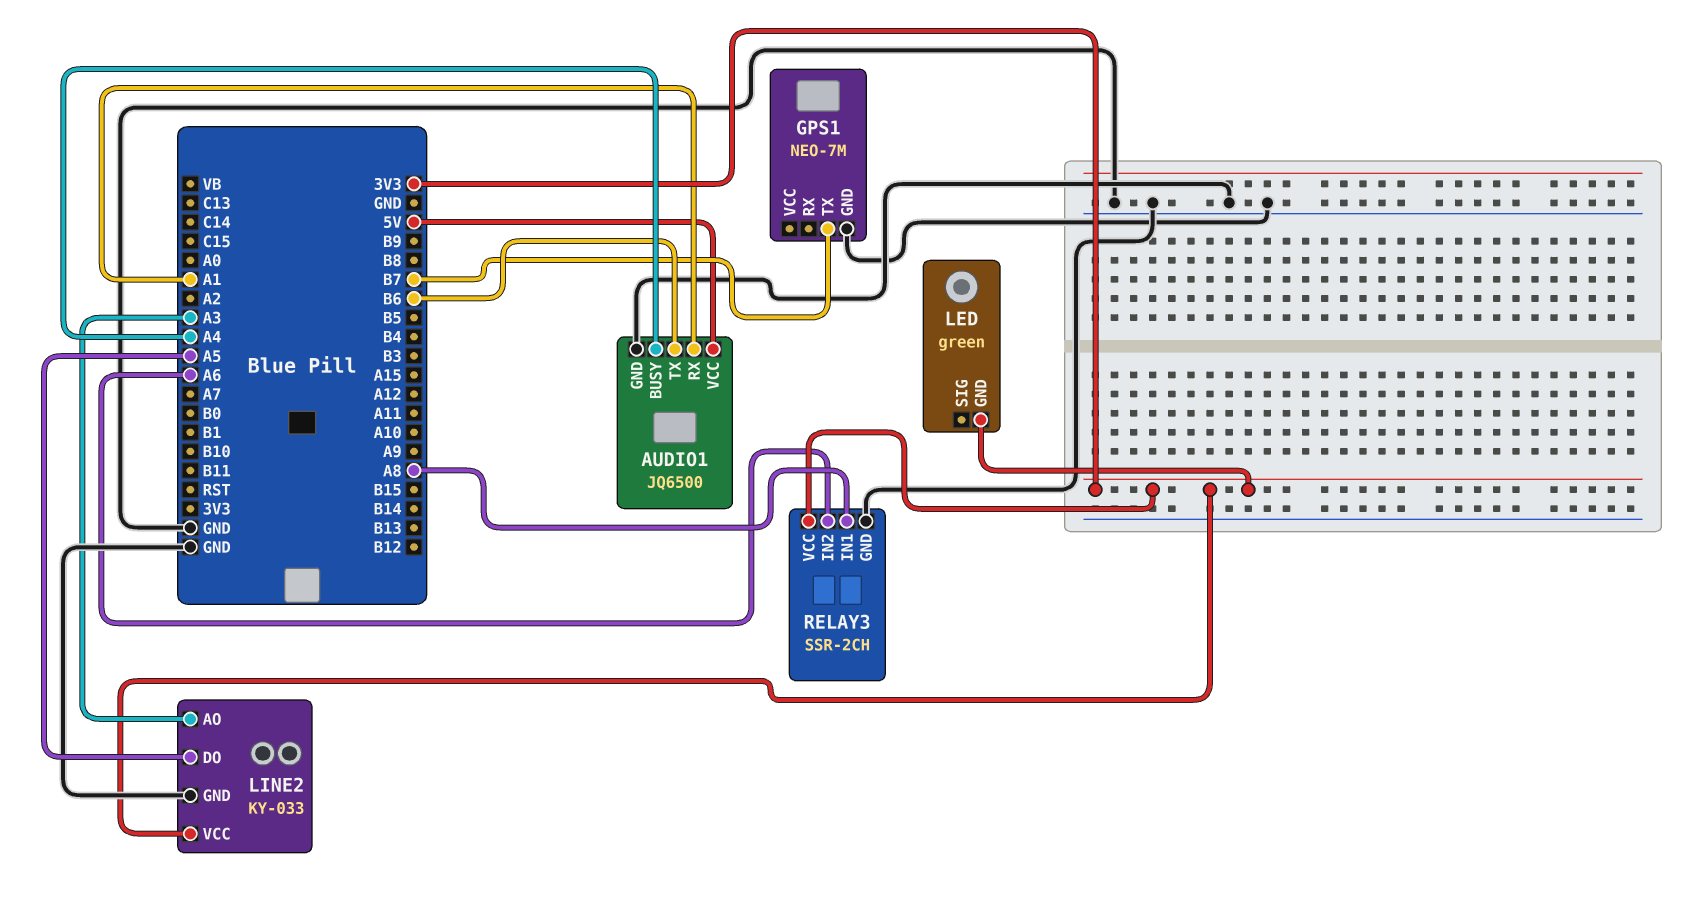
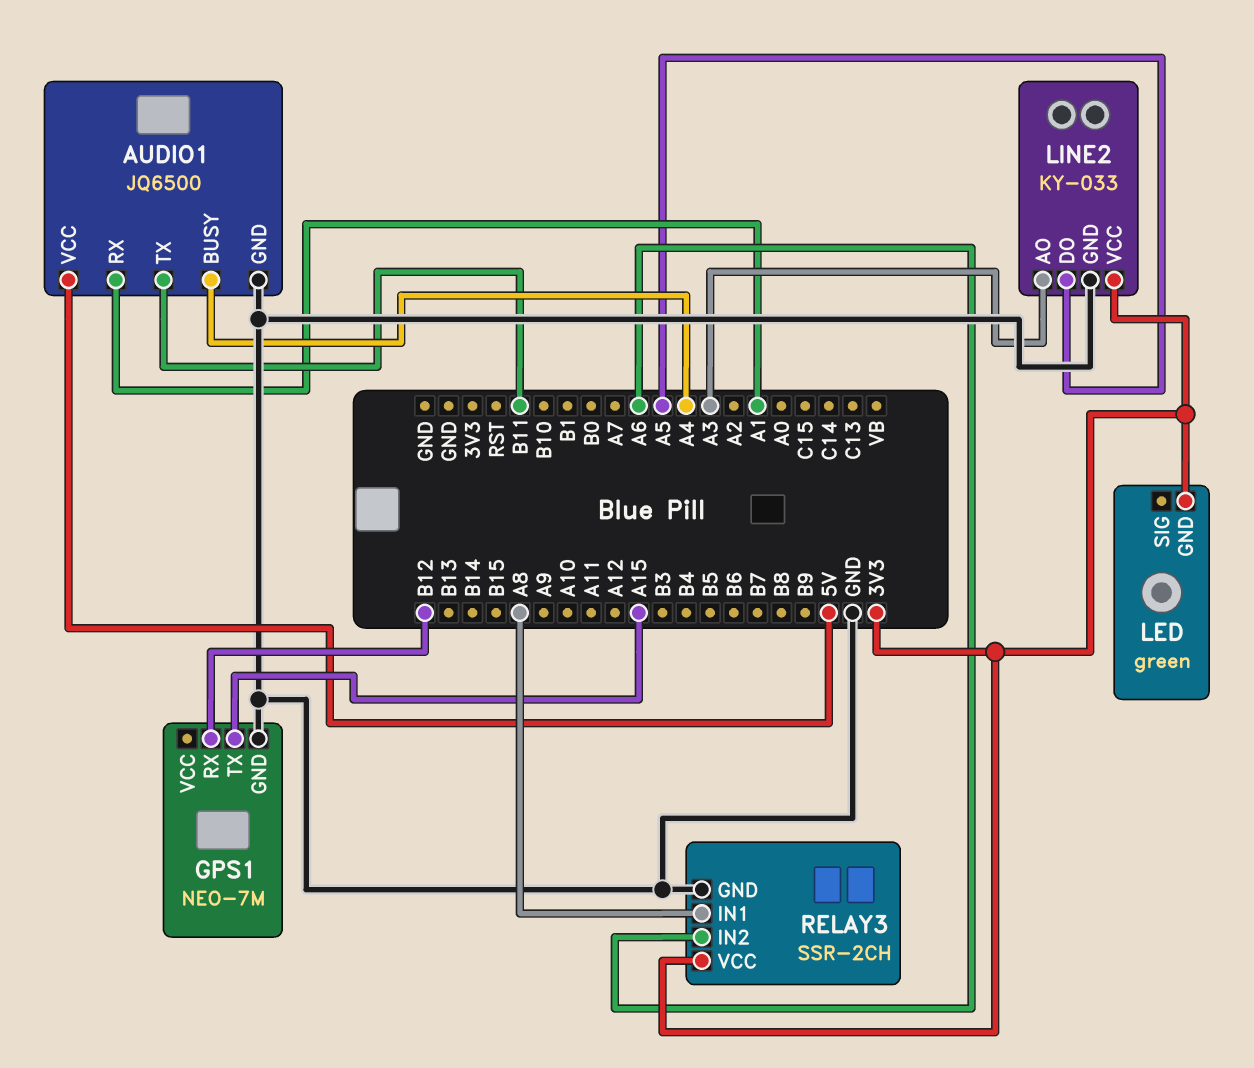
AUDIO1 pin TX: B6 -> B11
GPS1 pin RX: none -> B12
GPS1 pin TX: B7 -> A15

